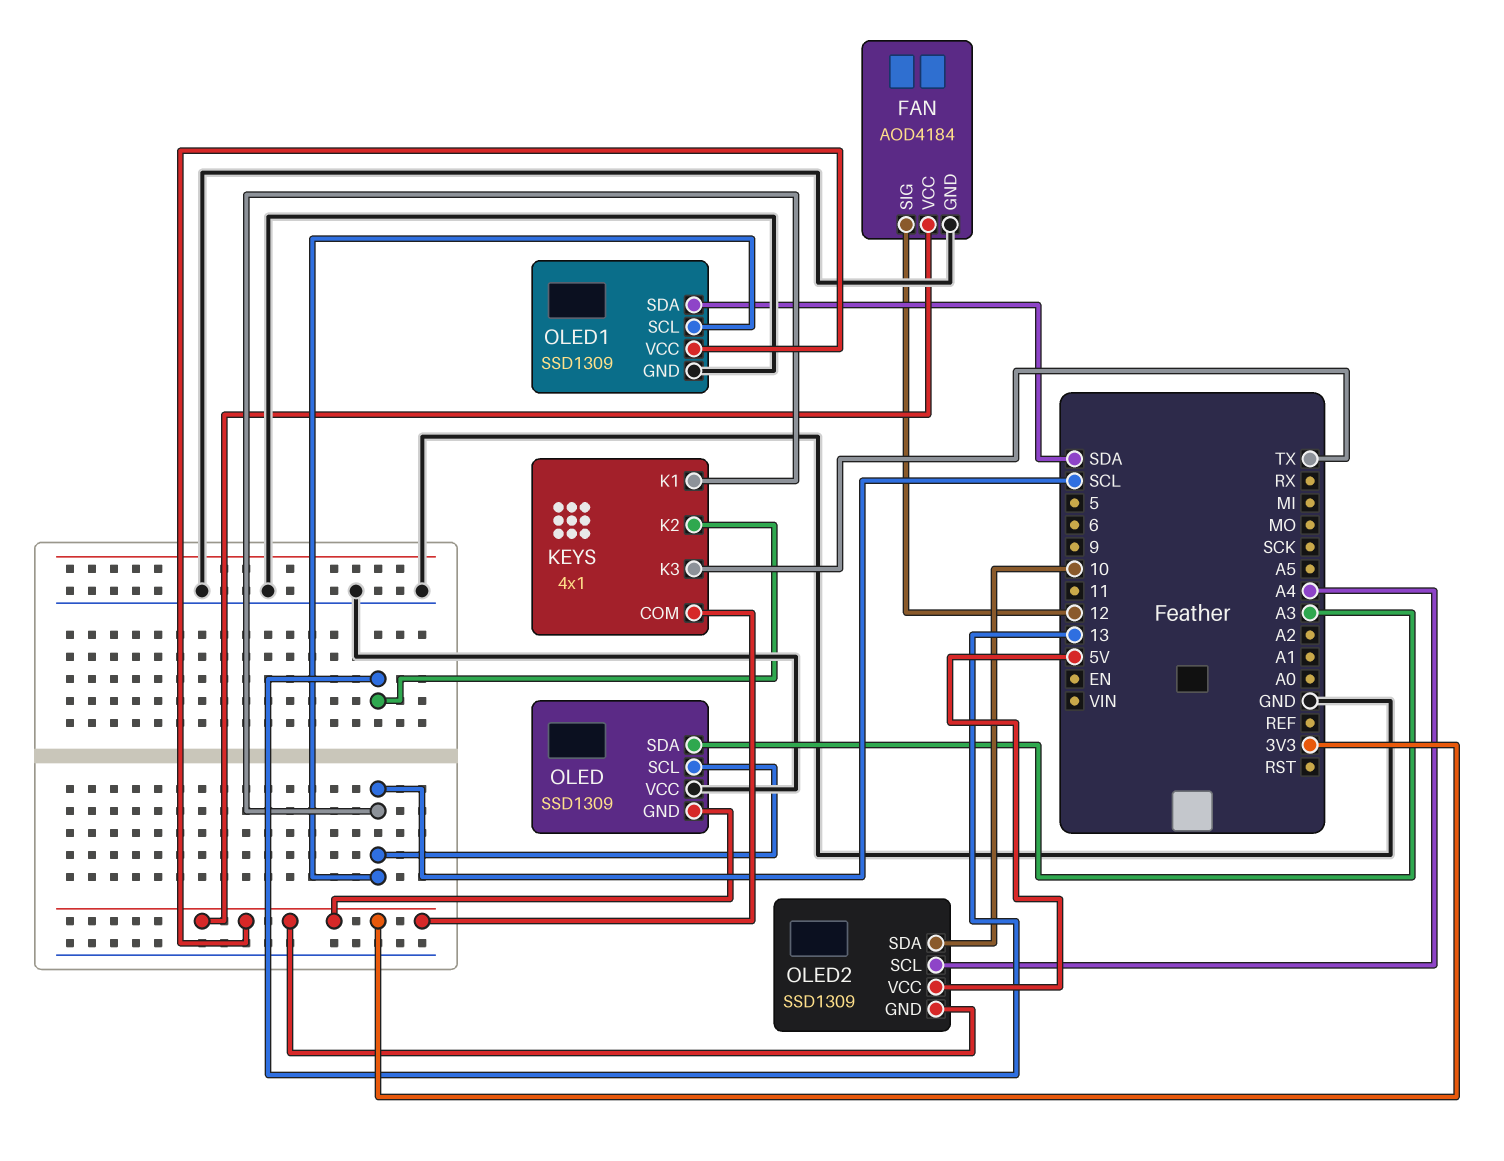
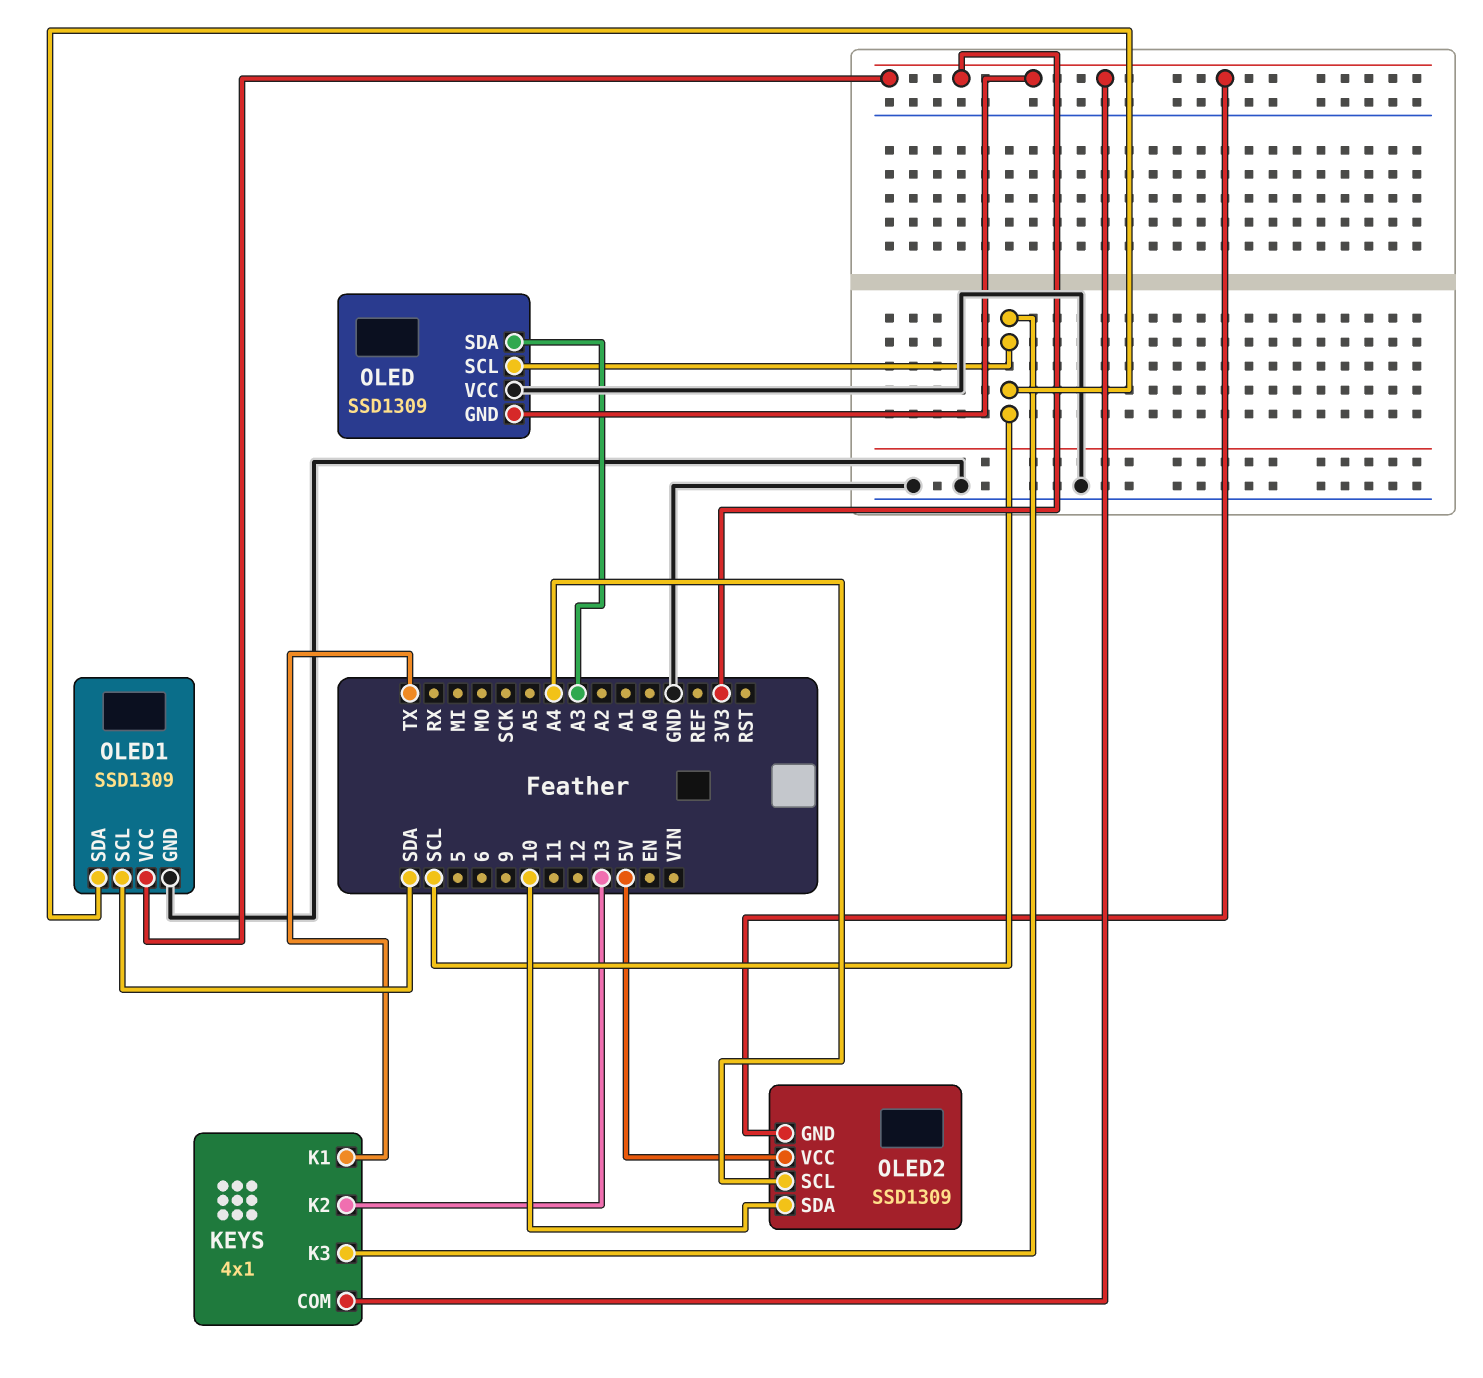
FAN: AOD4184 -> none
FAN pin GND: GND -> none
FAN pin SIG: 12 -> none
FAN pin VCC: 3V3 -> none
KEYS pin K1: SCL -> TX
KEYS pin K3: TX -> SCL
OLED1 pin SCL: SCL -> SDA
OLED1 pin SDA: SDA -> SCL

